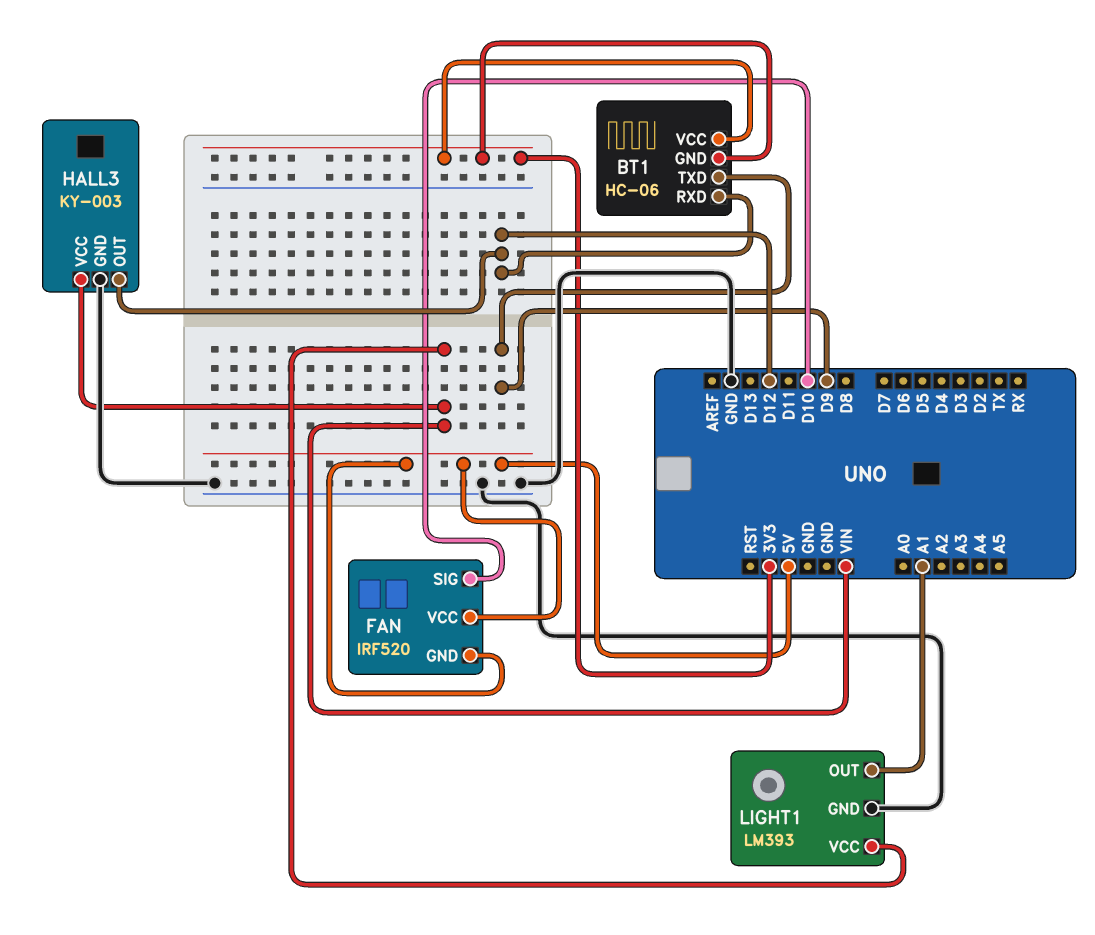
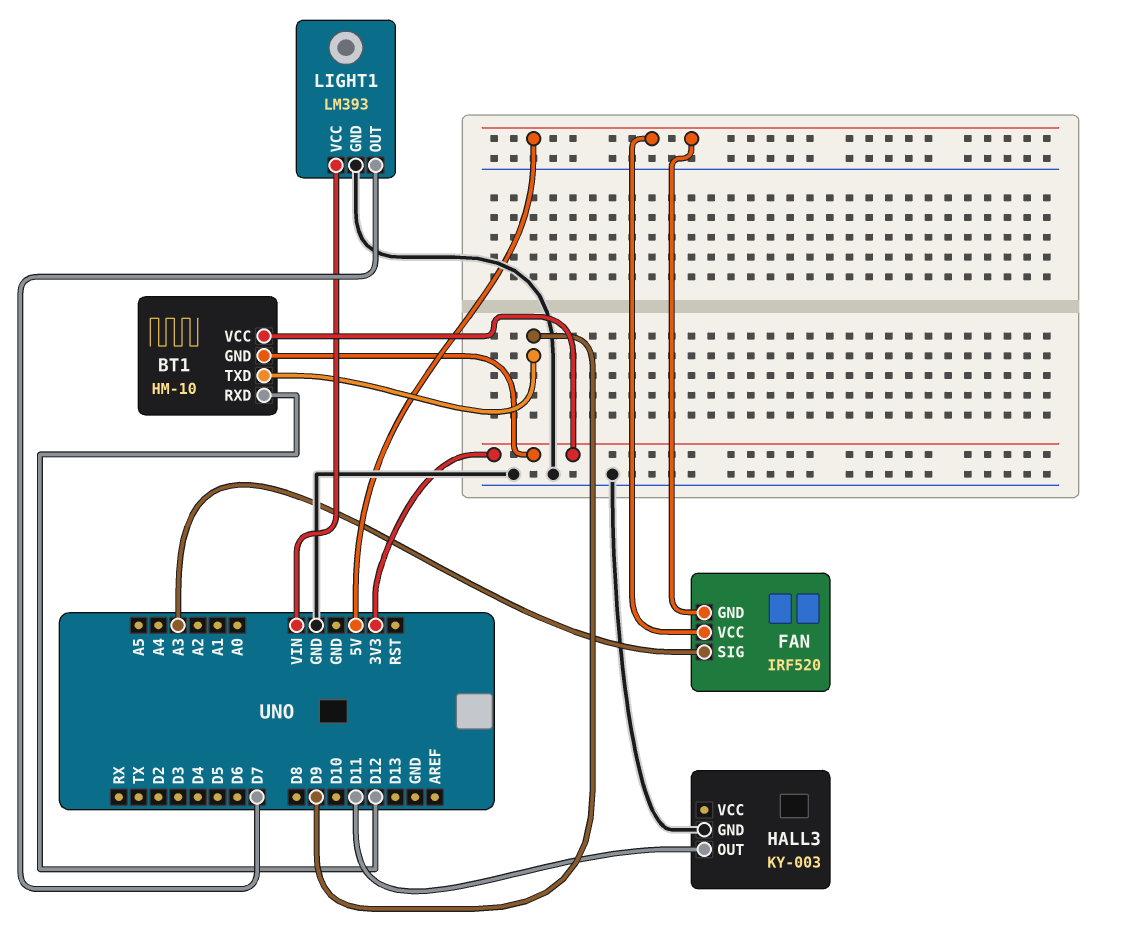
BT1: HC-06 -> HM-10
FAN pin SIG: D10 -> A3
HALL3 pin OUT: D12 -> D11
HALL3 pin VCC: VIN -> none
LIGHT1 pin OUT: A1 -> D7

